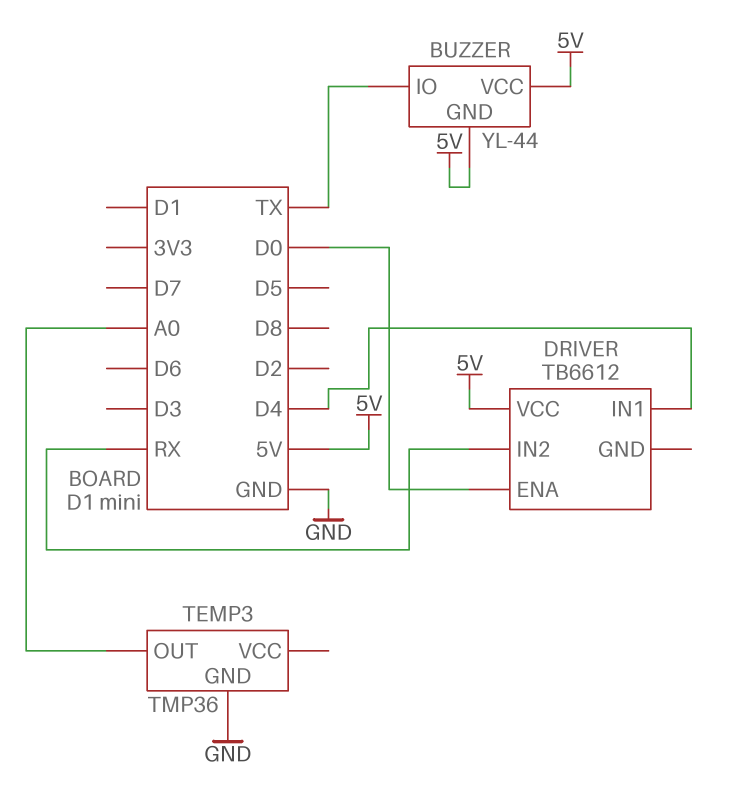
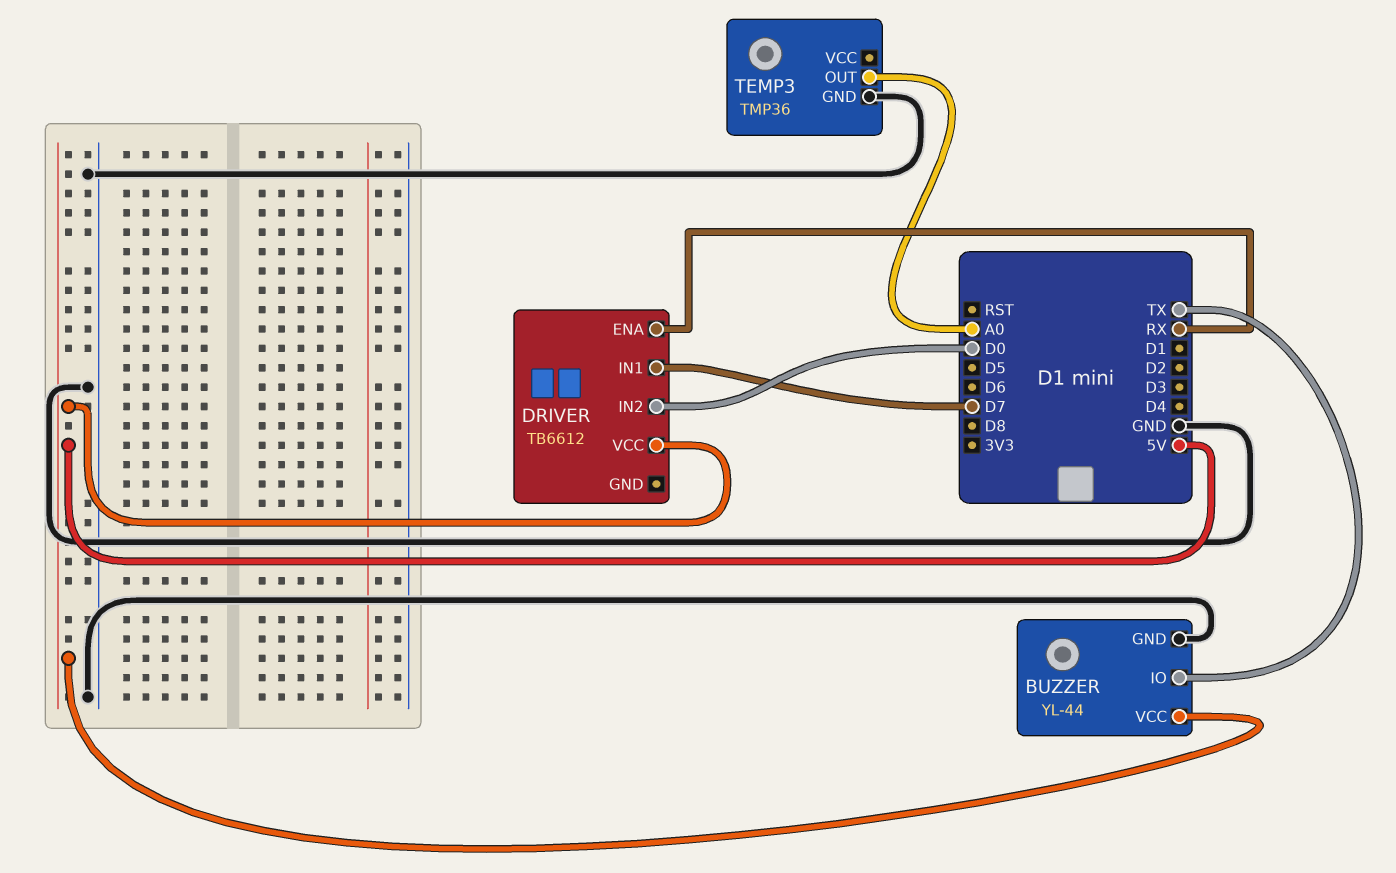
BUZZER pin GND: 5V -> GND
DRIVER pin ENA: D0 -> RX
DRIVER pin IN1: D4 -> D7
DRIVER pin IN2: RX -> D0

